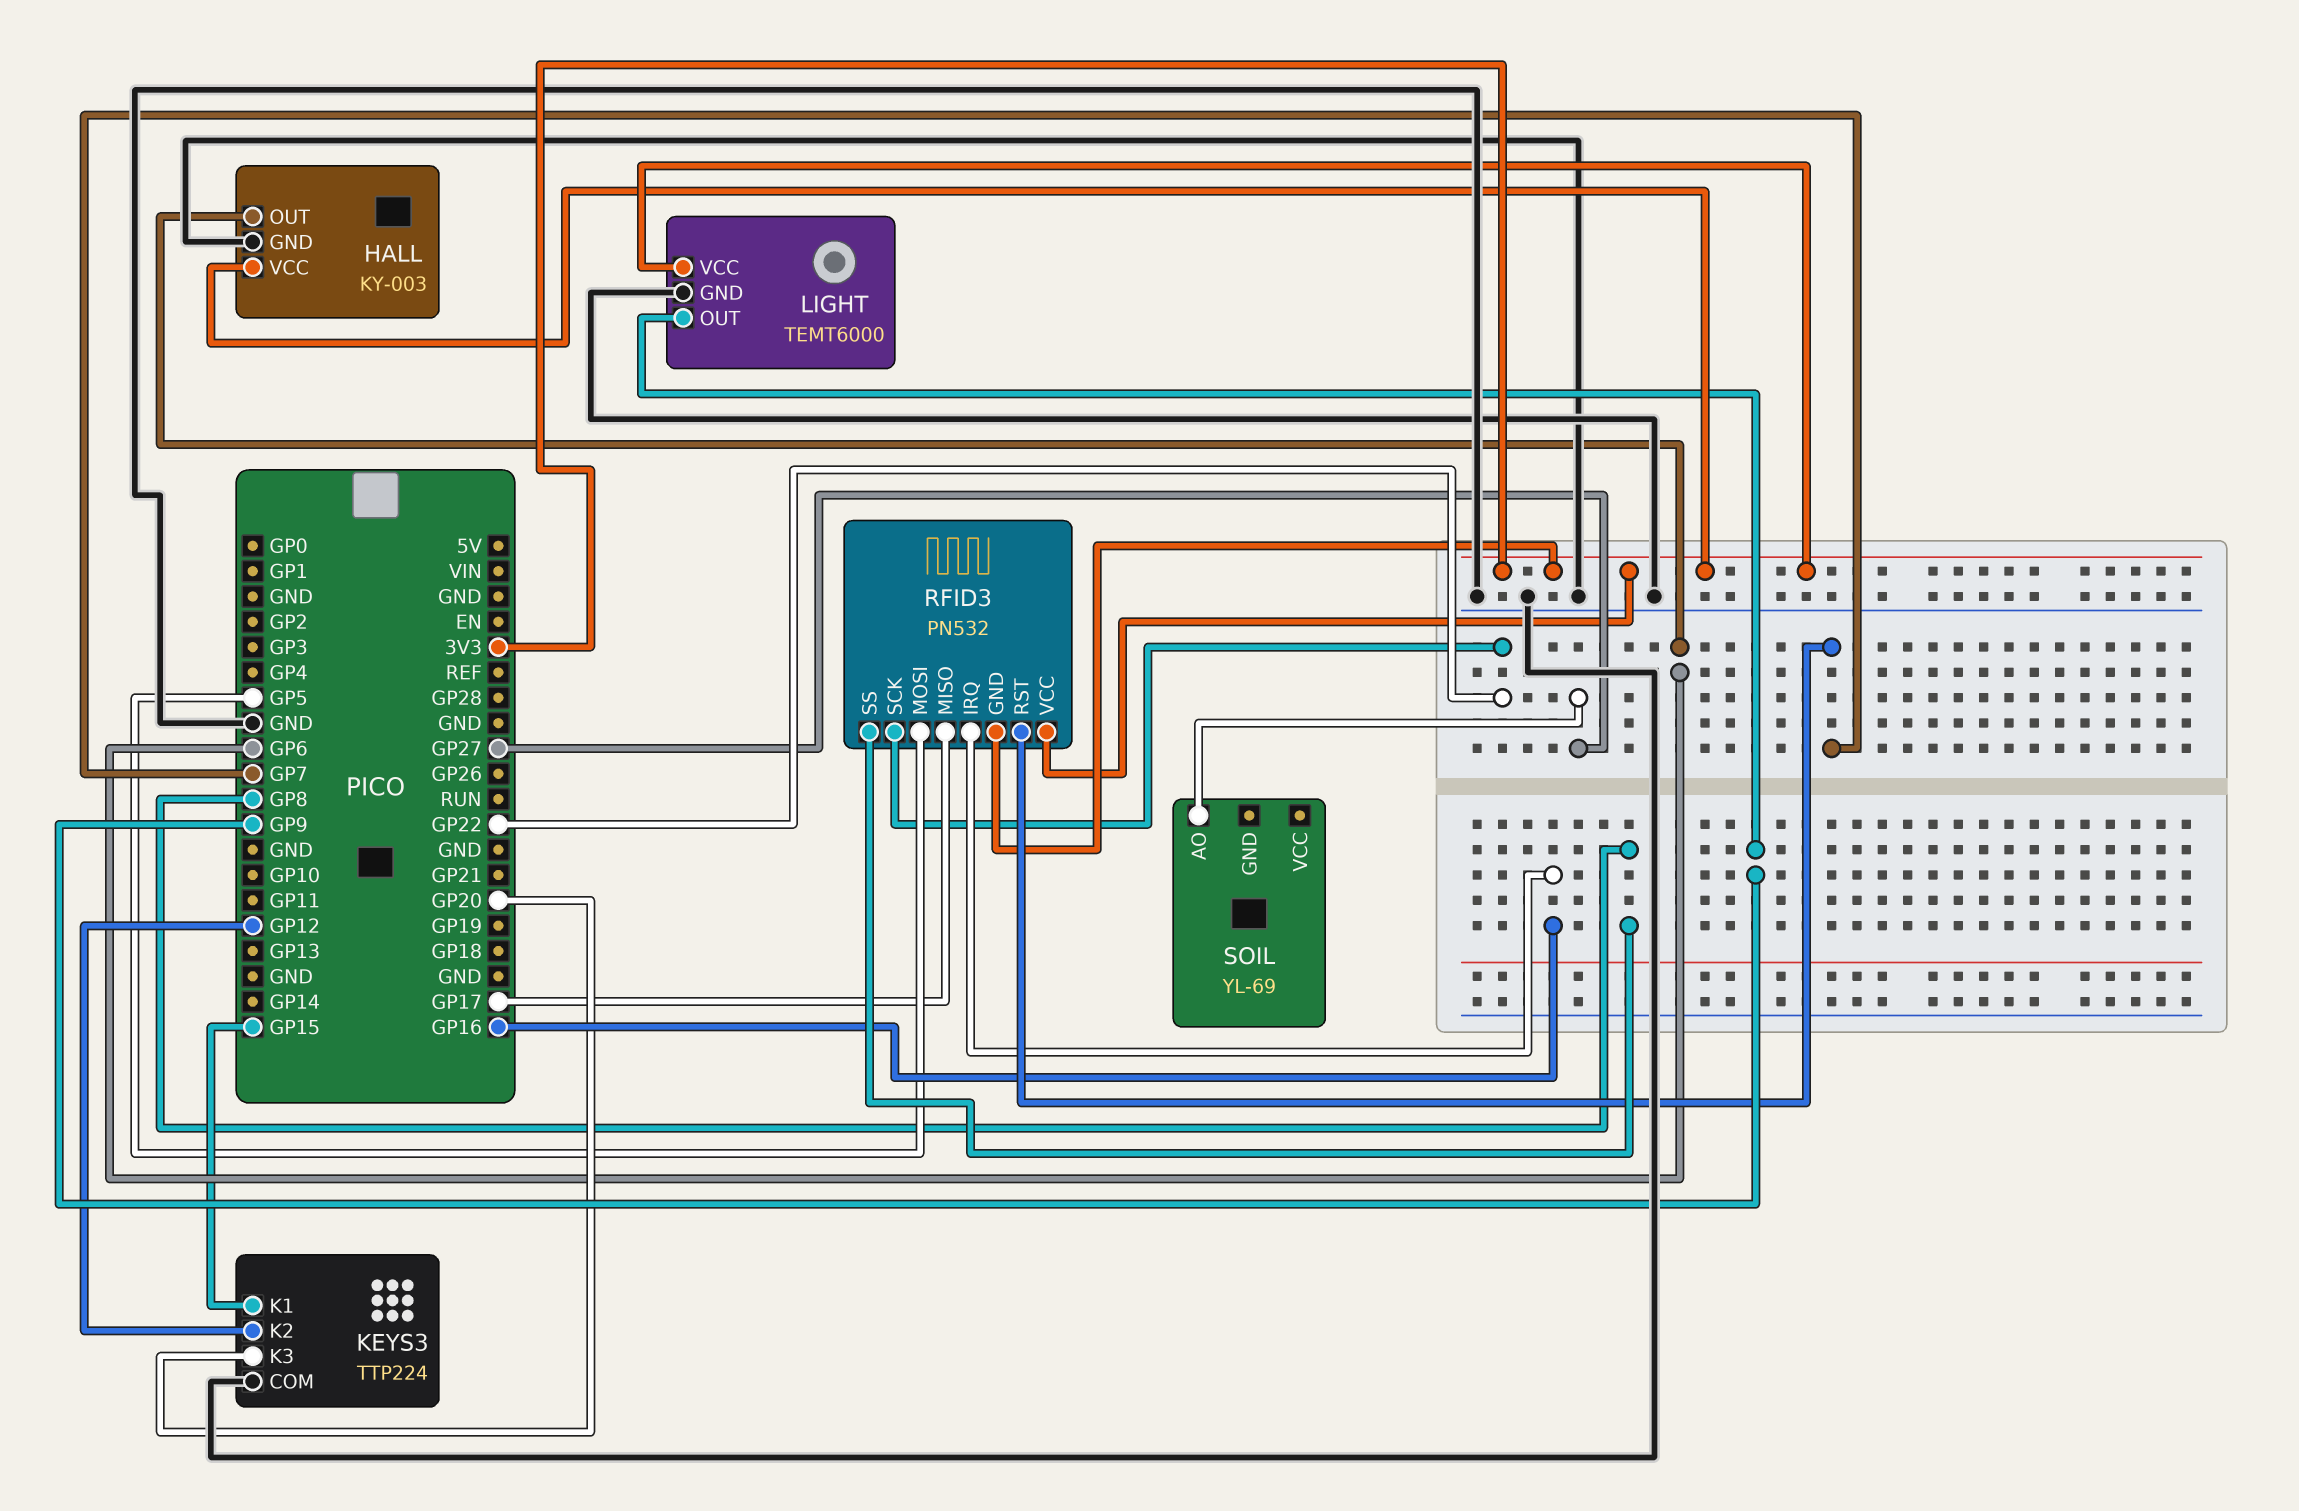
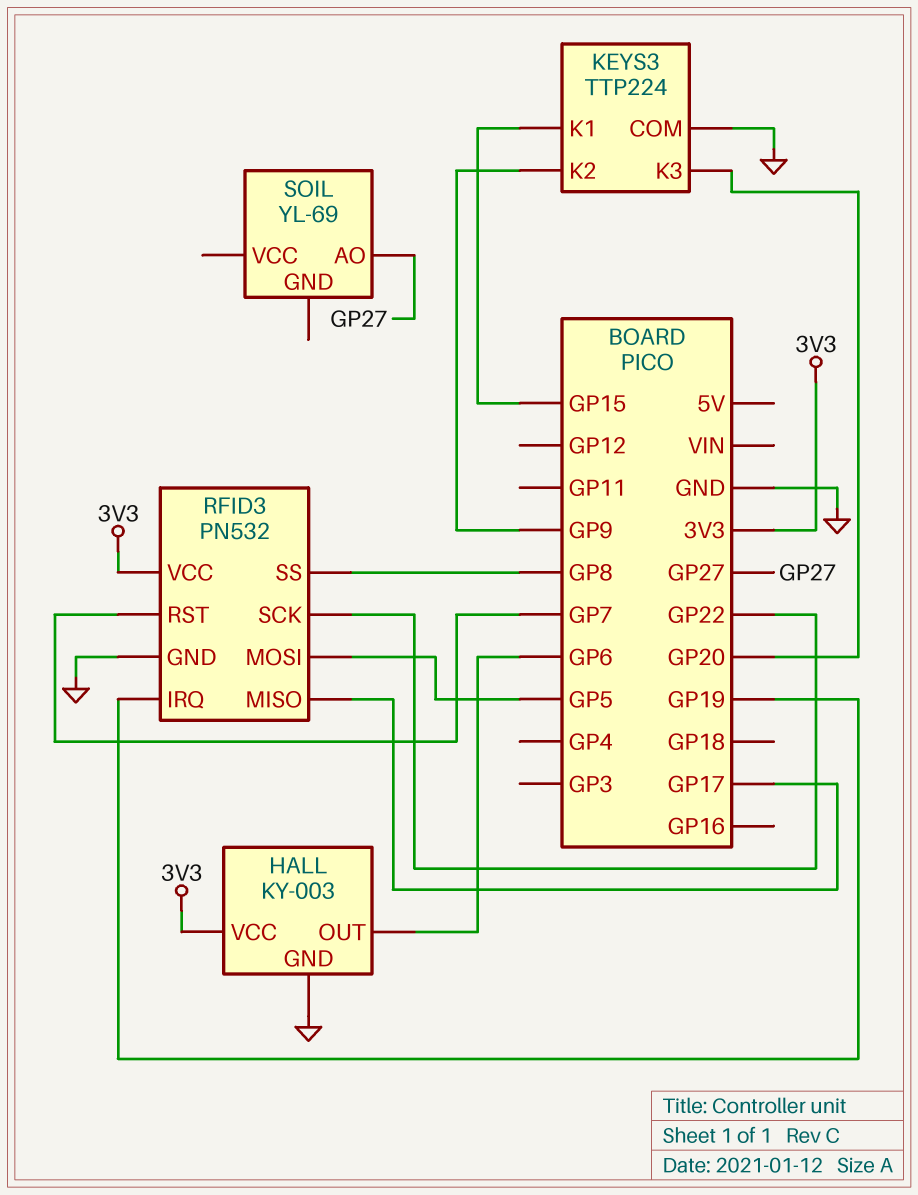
KEYS3 pin K2: GP12 -> GP9
LIGHT: TEMT6000 -> none
LIGHT pin GND: GND -> none
LIGHT pin OUT: GP9 -> none
LIGHT pin VCC: 3V3 -> none
RFID3 pin GND: 3V3 -> GND
RFID3 pin IRQ: GP16 -> GP19

